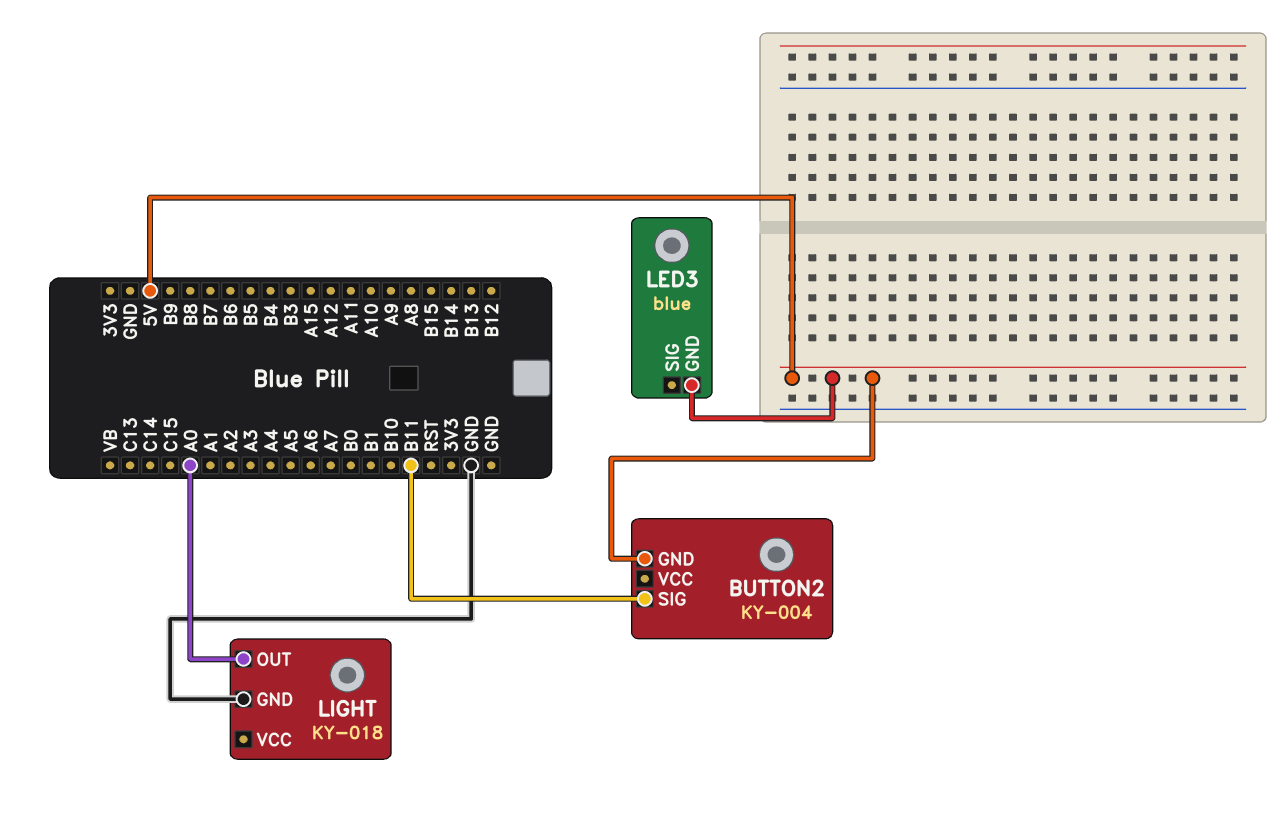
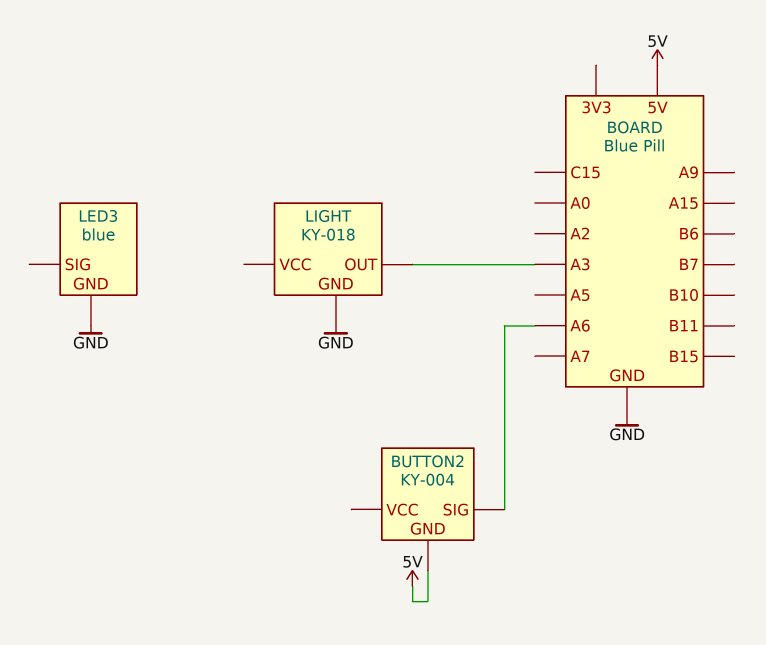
BUTTON2 pin SIG: B11 -> A6
LED3 pin GND: 5V -> GND
LIGHT pin OUT: A0 -> A3

